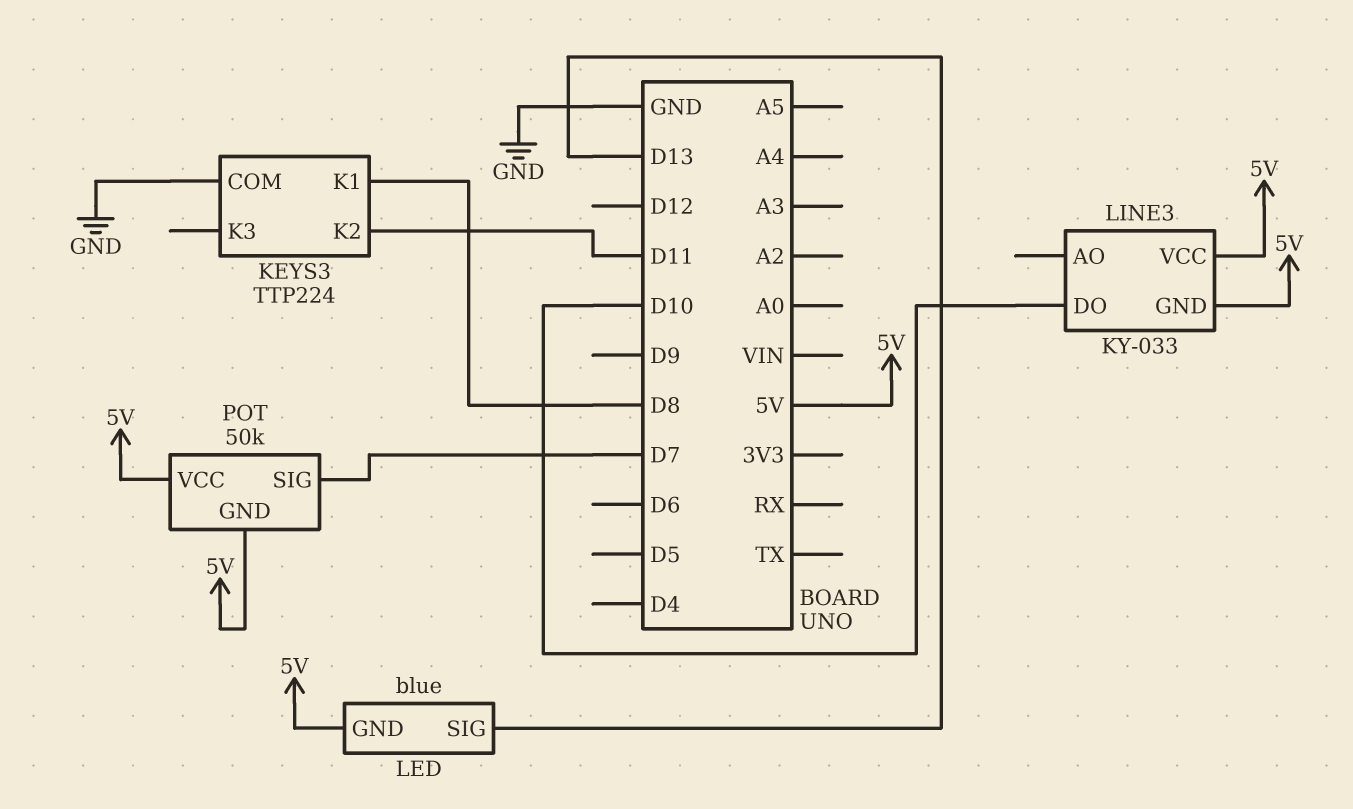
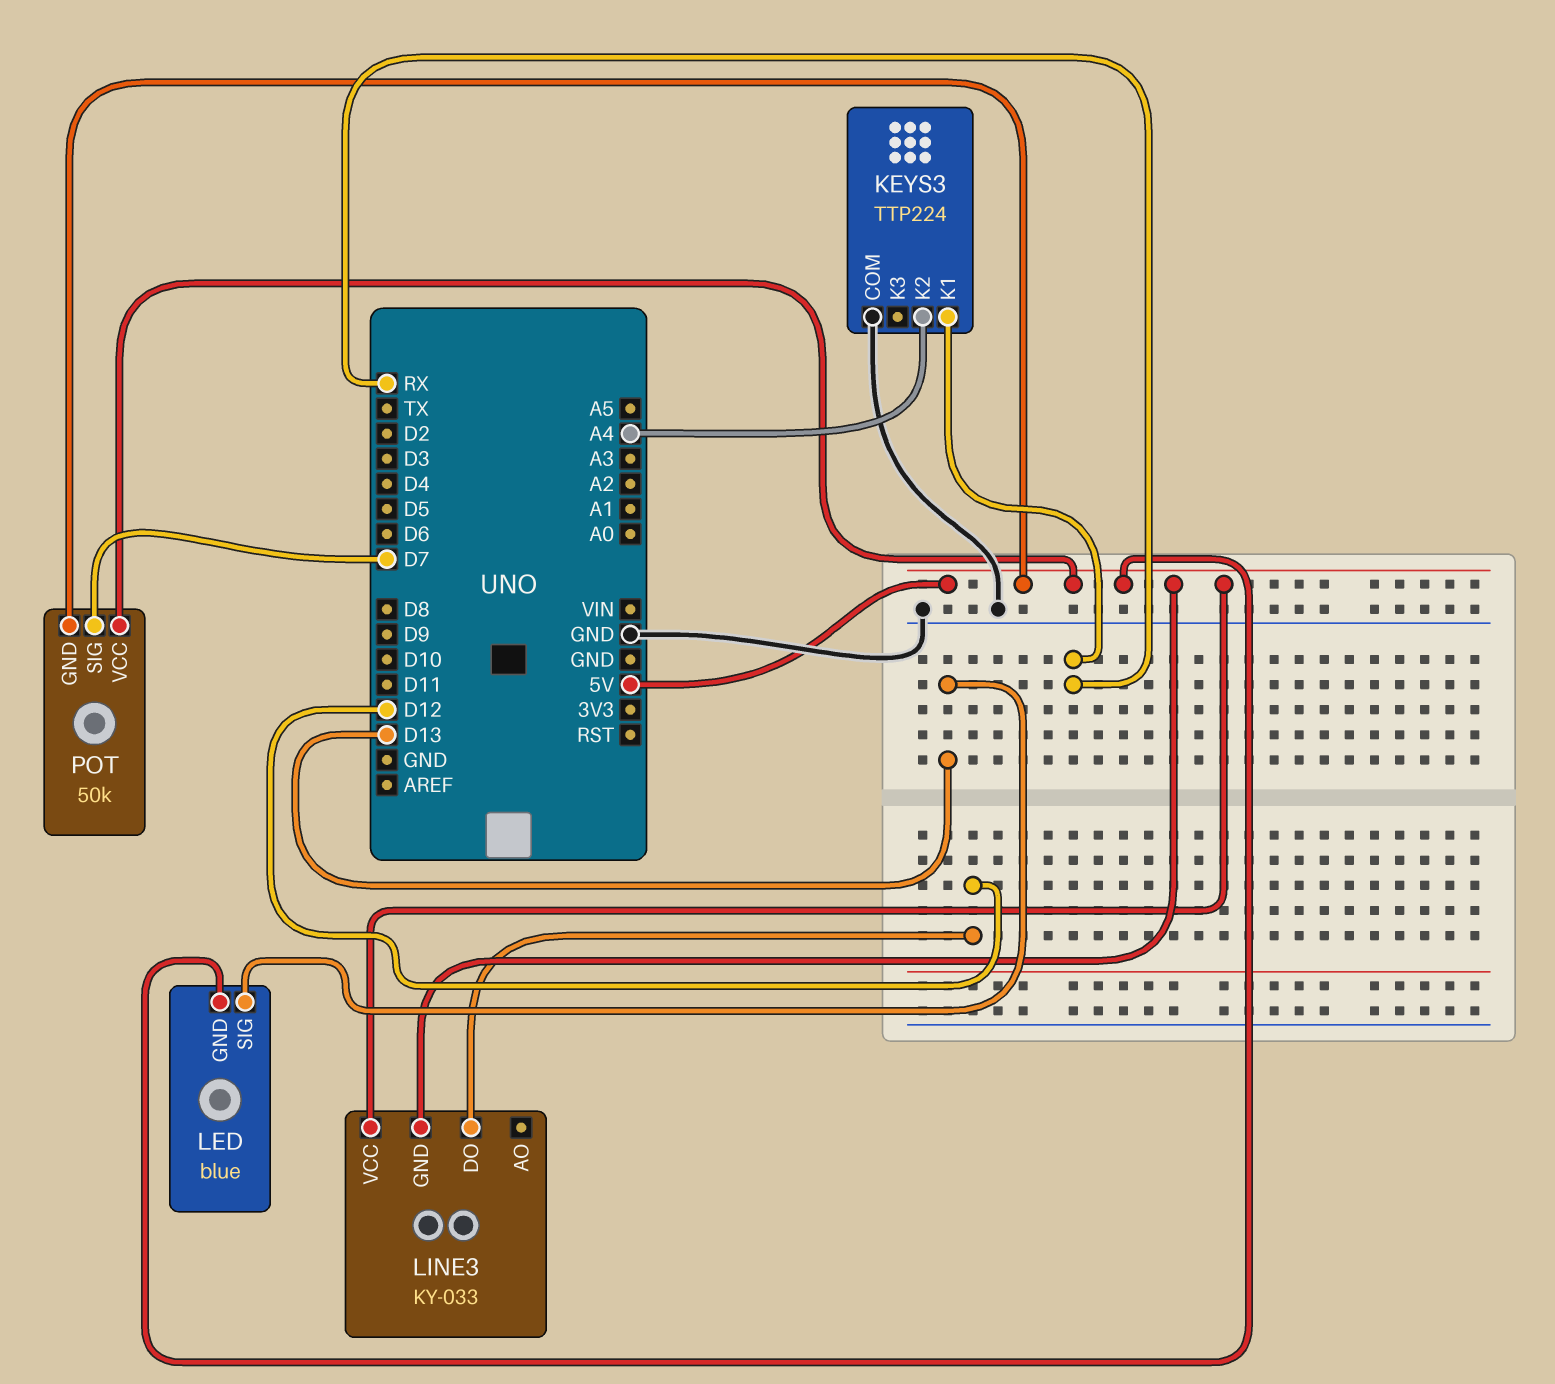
KEYS3 pin K1: D8 -> RX
KEYS3 pin K2: D11 -> A4
LINE3 pin DO: D10 -> D12

